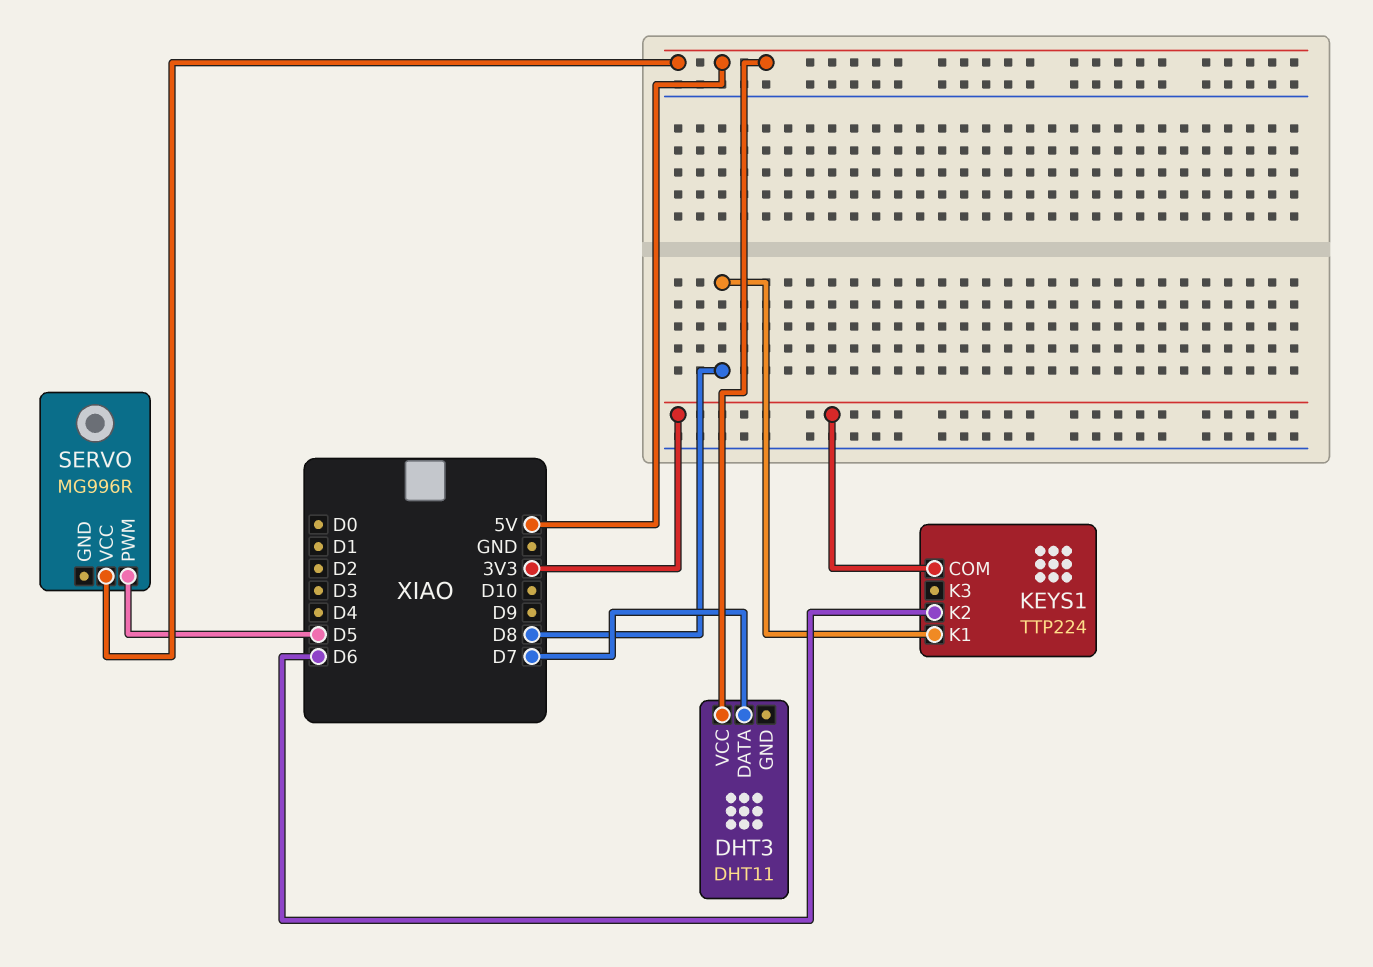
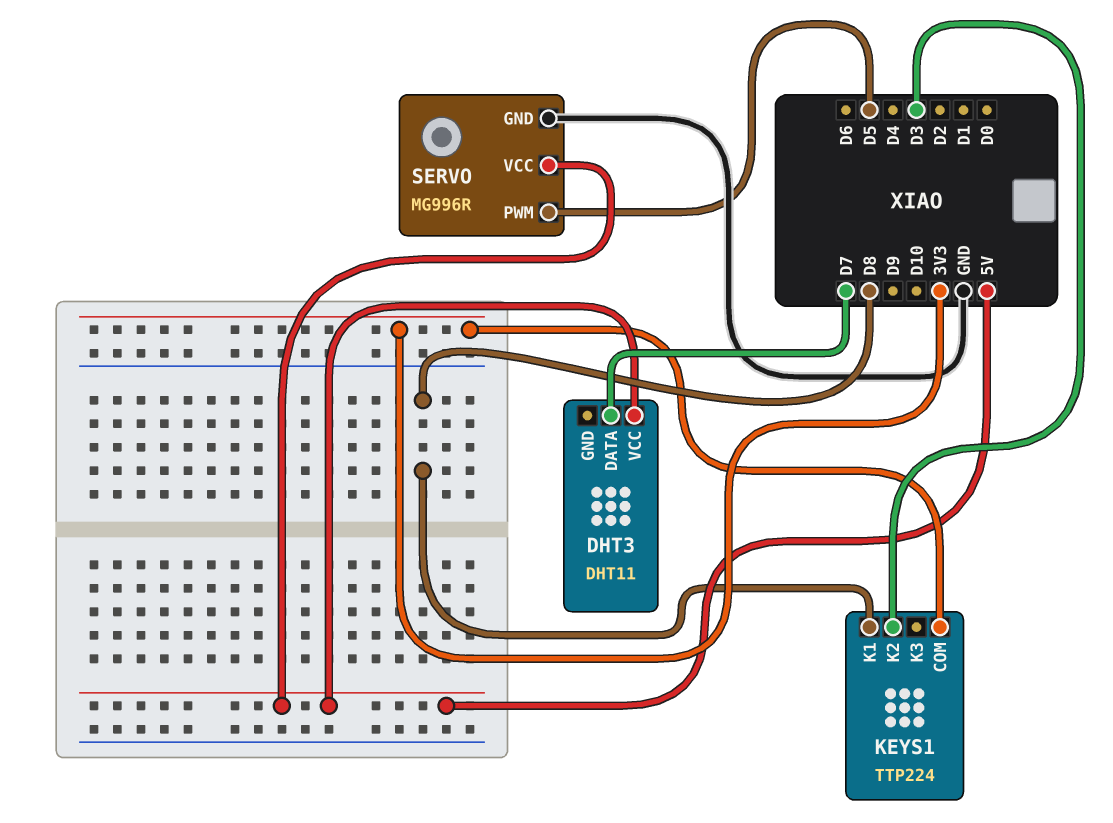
KEYS1 pin K2: D6 -> D3
SERVO pin GND: none -> GND

